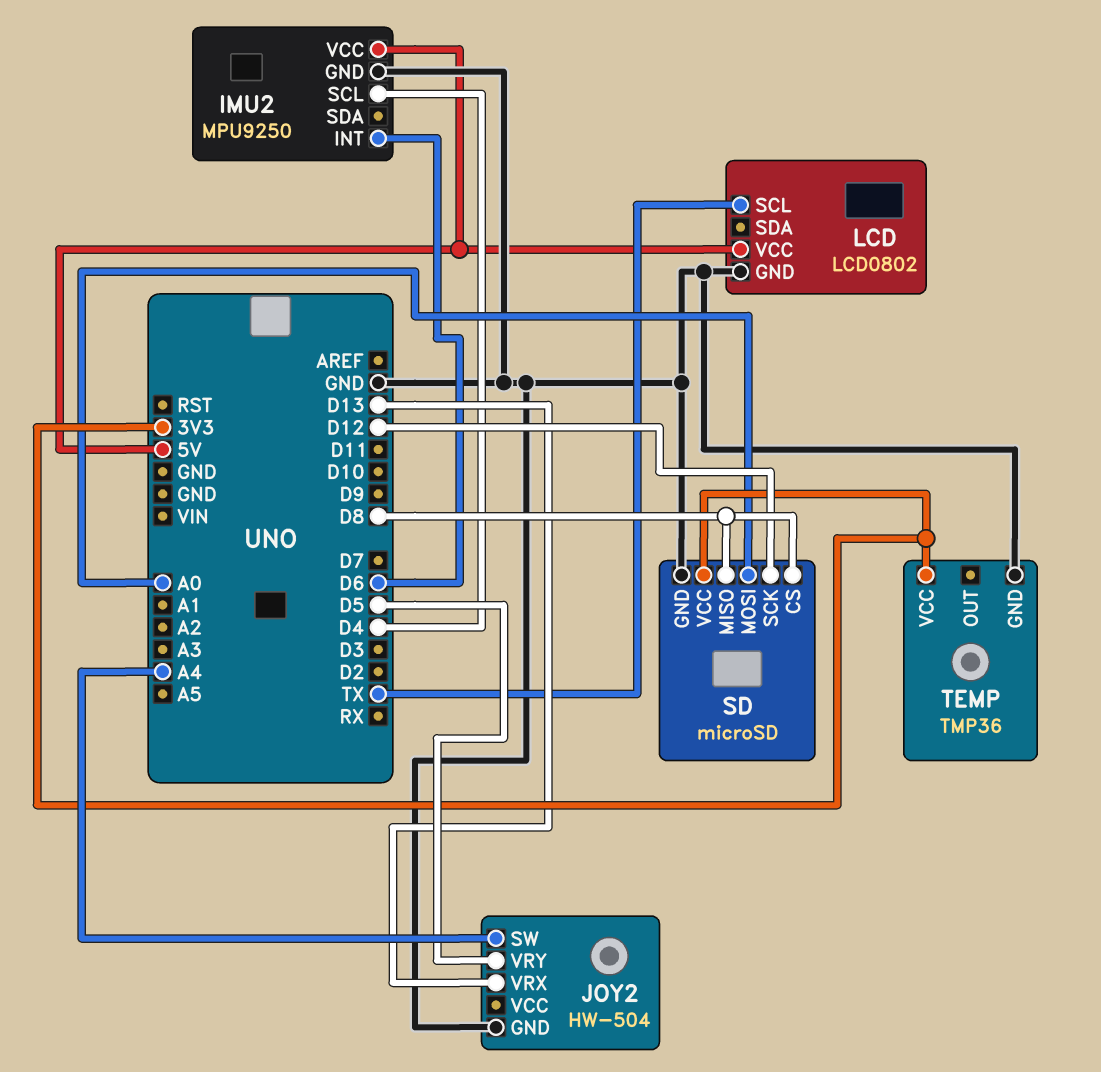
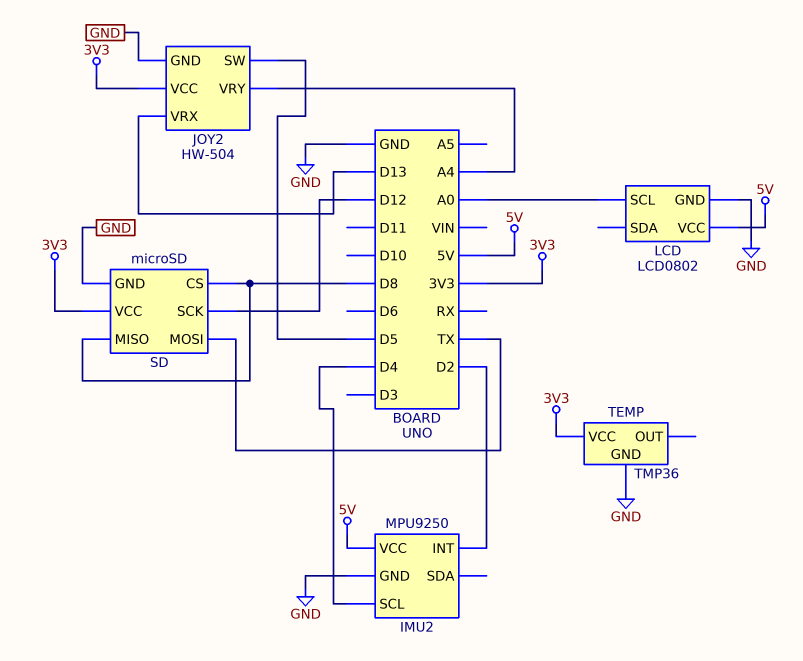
IMU2 pin INT: D6 -> D2
JOY2 pin SW: A4 -> D5
JOY2 pin VCC: none -> 3V3
JOY2 pin VRY: D5 -> A4
LCD pin SCL: TX -> A0
SD pin MOSI: A0 -> TX

